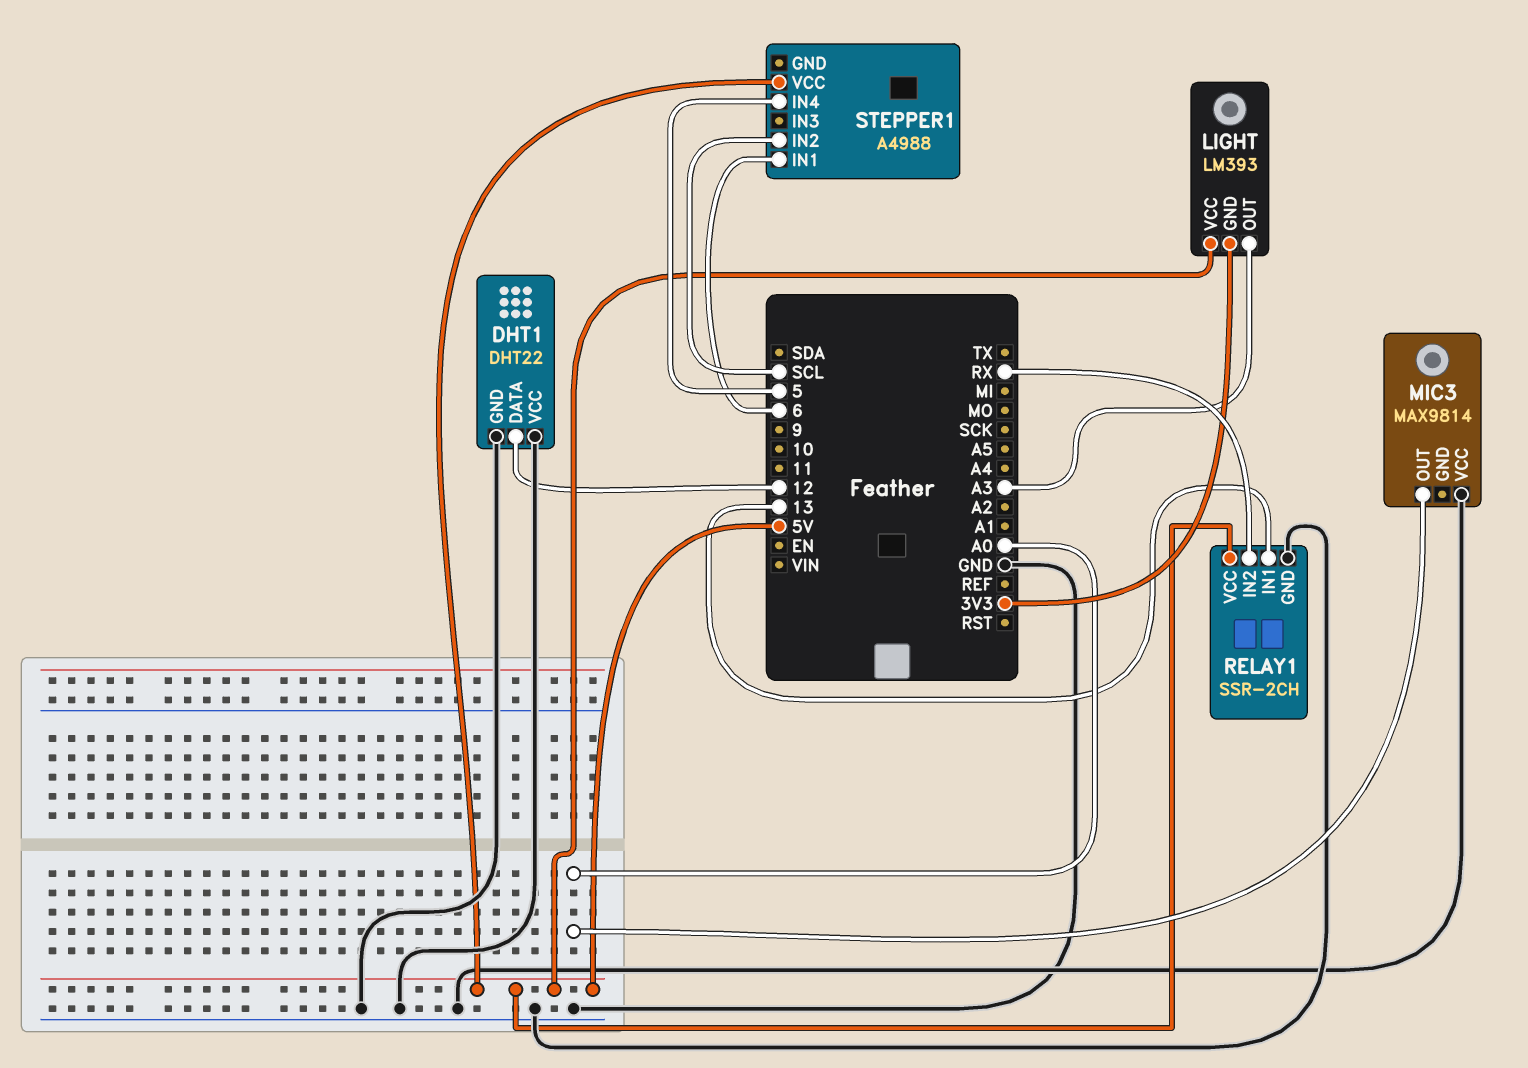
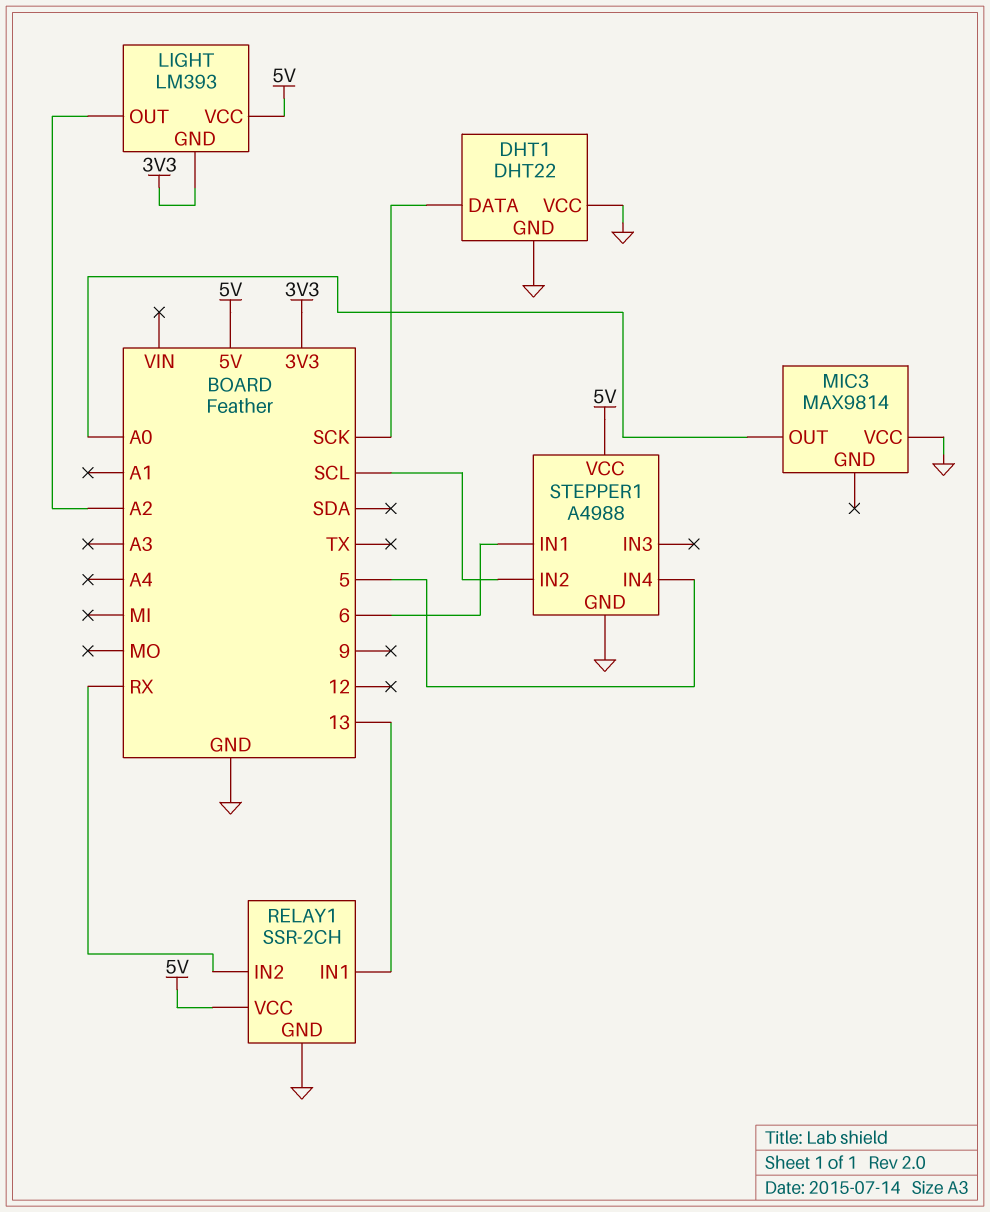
DHT1 pin DATA: 12 -> SCK
LIGHT pin OUT: A3 -> A2
STEPPER1 pin GND: none -> GND

